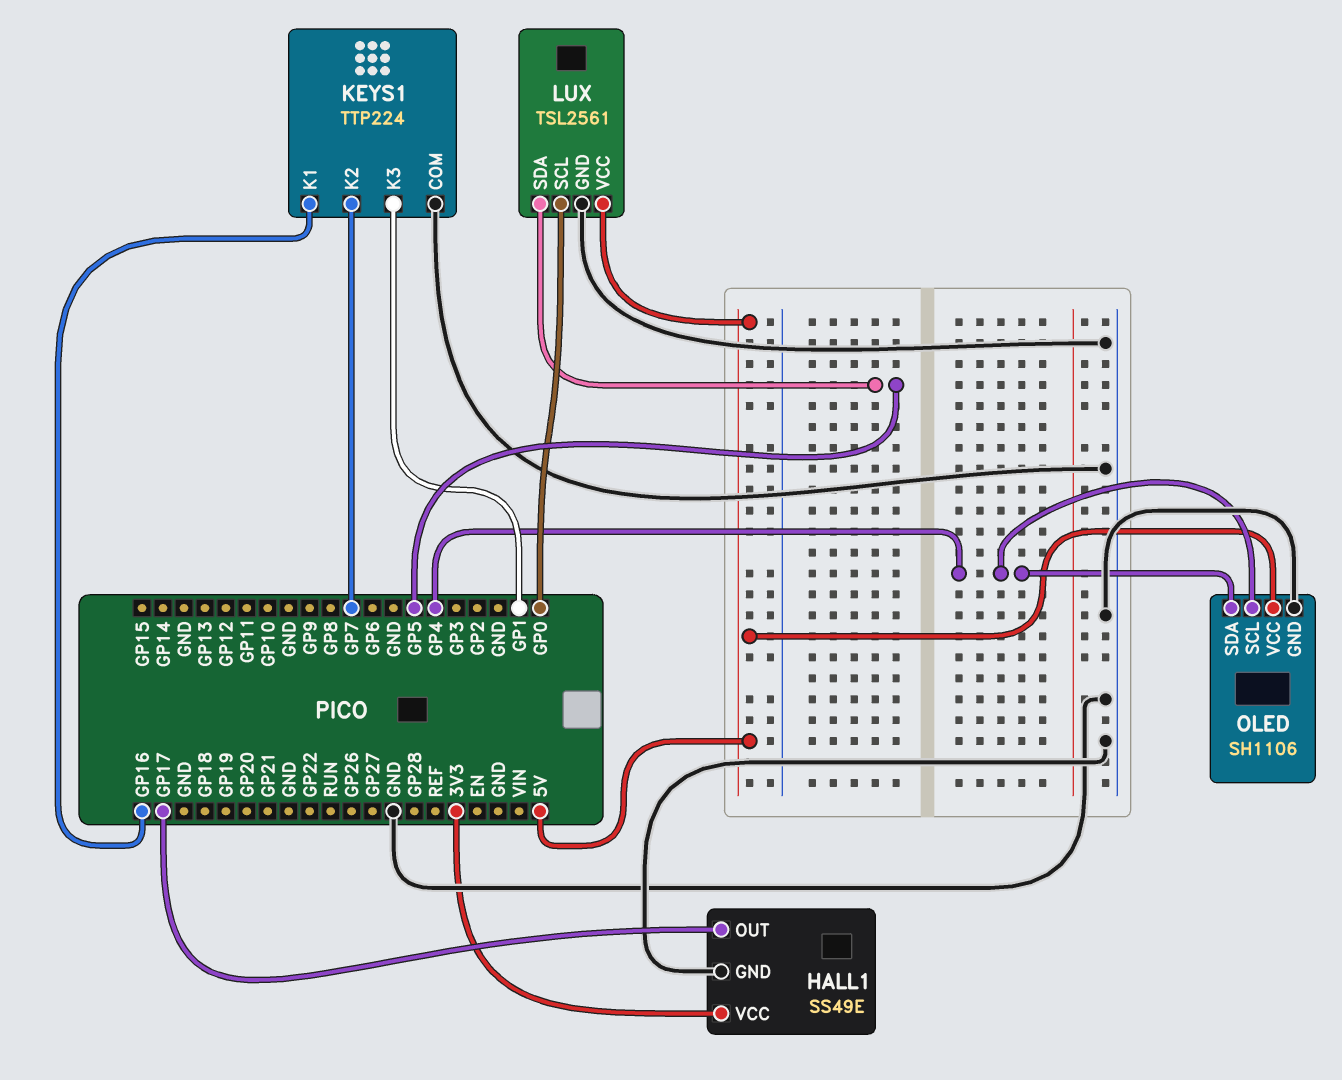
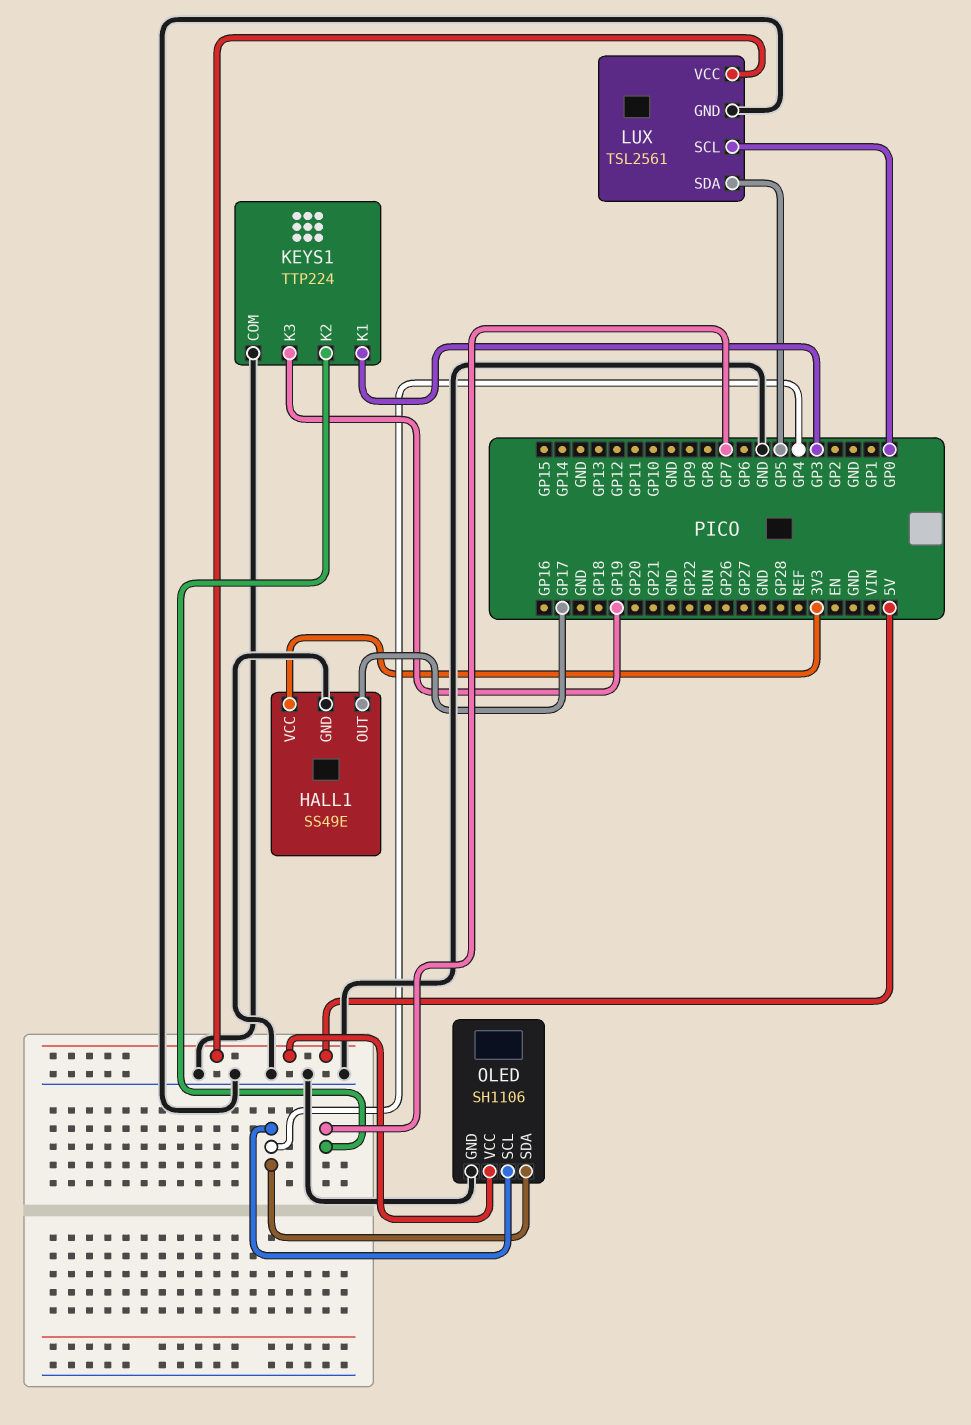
KEYS1 pin K1: GP16 -> GP3
KEYS1 pin K3: GP1 -> GP19

